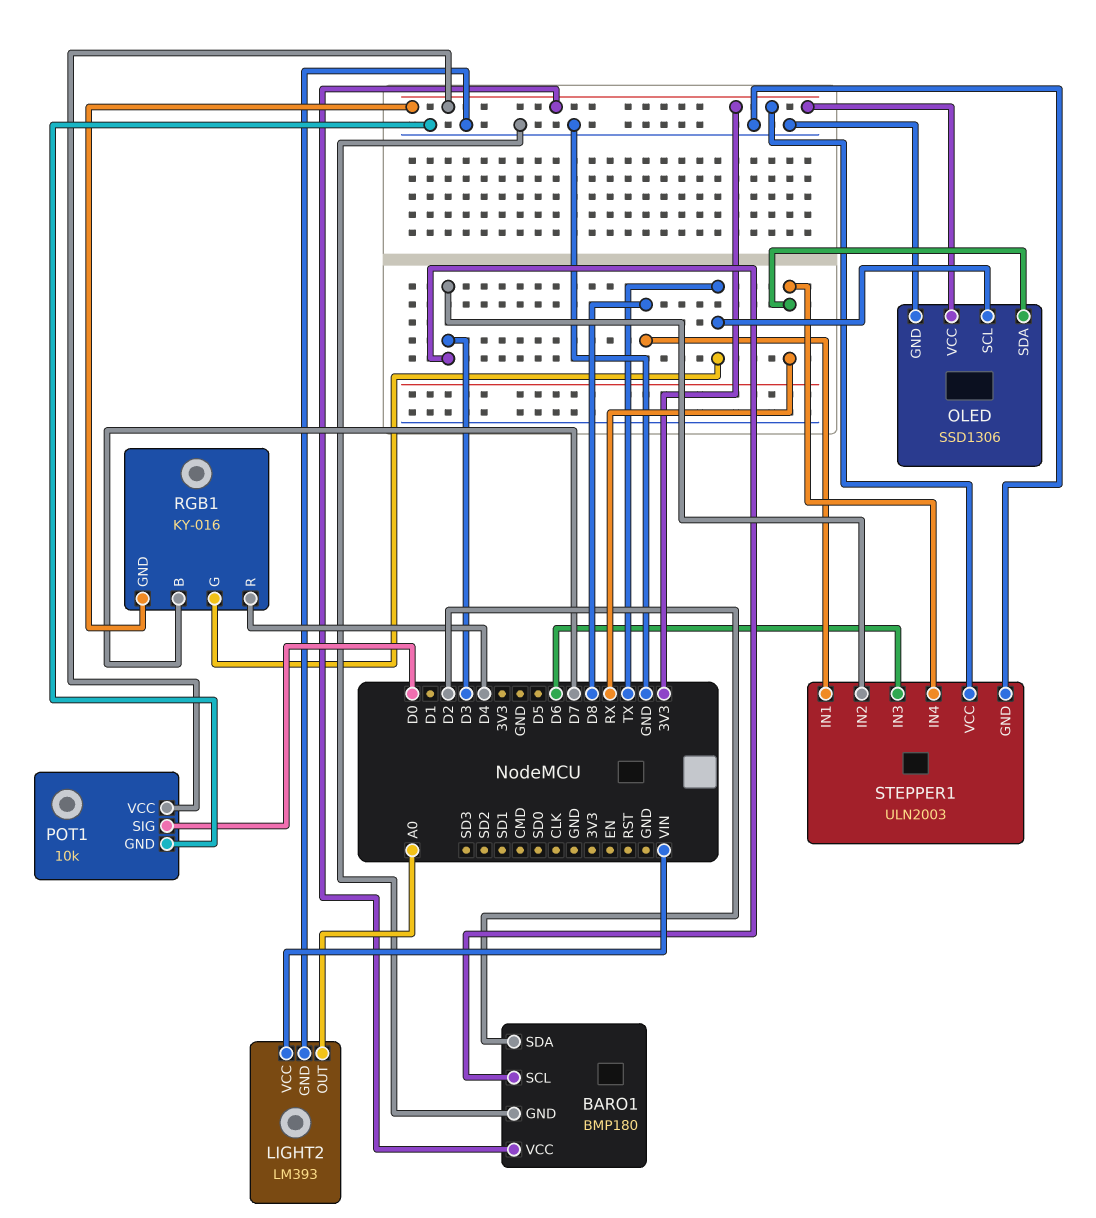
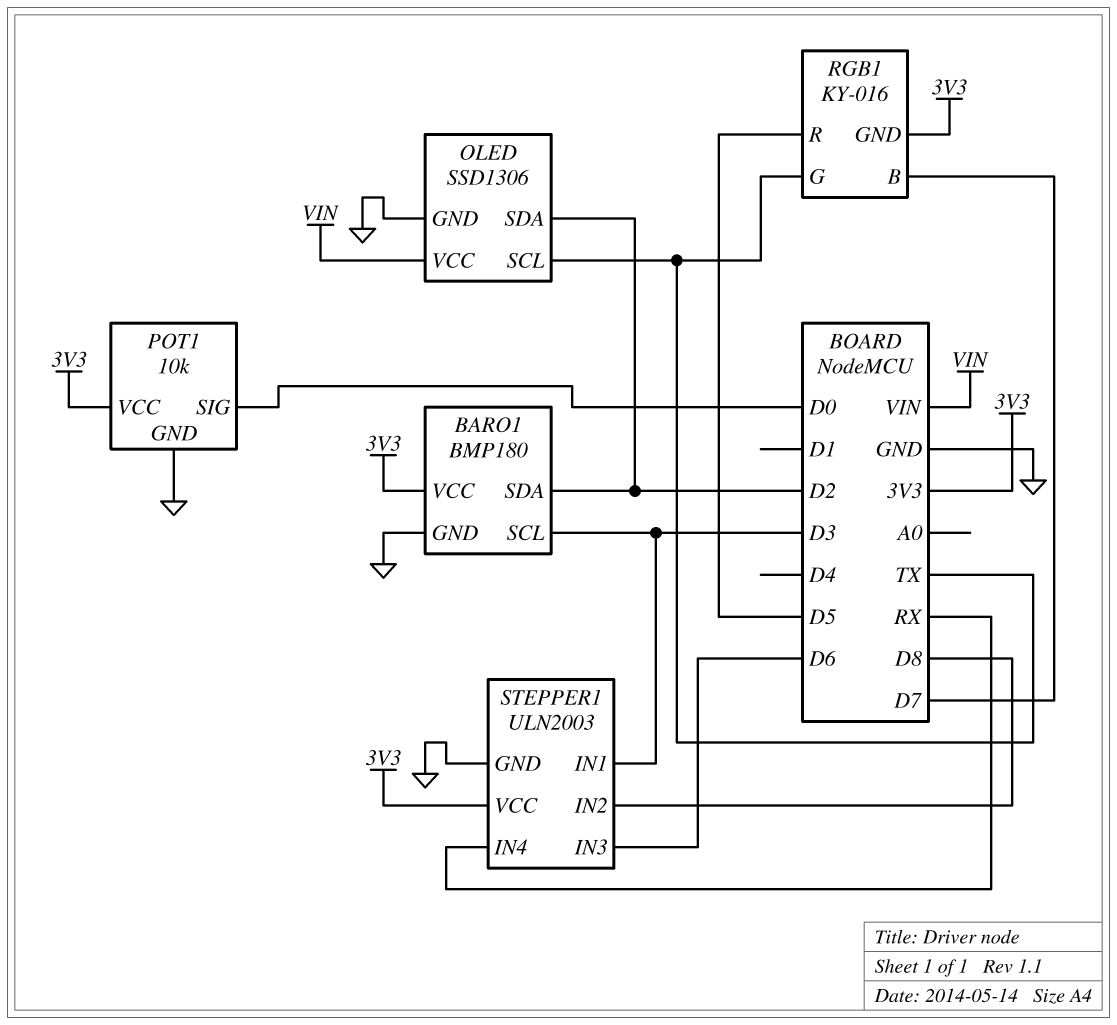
LIGHT2: LM393 -> none
LIGHT2 pin GND: GND -> none
LIGHT2 pin OUT: A0 -> none
LIGHT2 pin VCC: VIN -> none
OLED pin SDA: RX -> D2
OLED pin VCC: 3V3 -> VIN
RGB1 pin R: D4 -> D5
STEPPER1 pin IN1: D8 -> D3
STEPPER1 pin IN2: D3 -> D8

